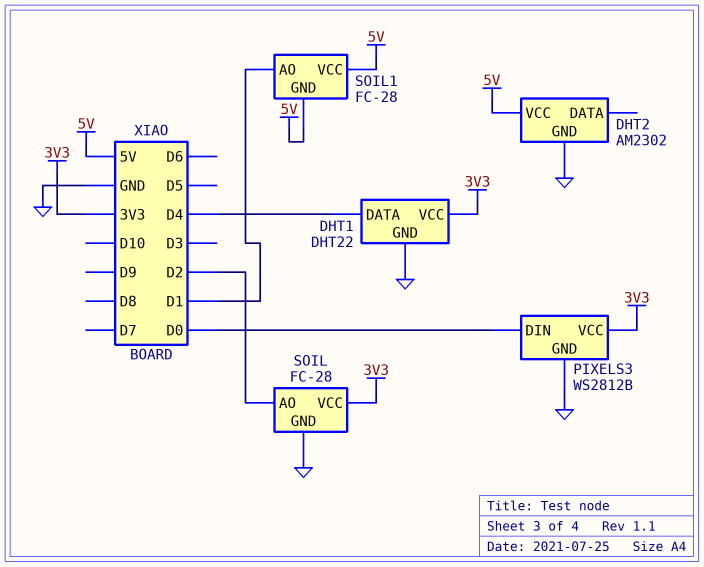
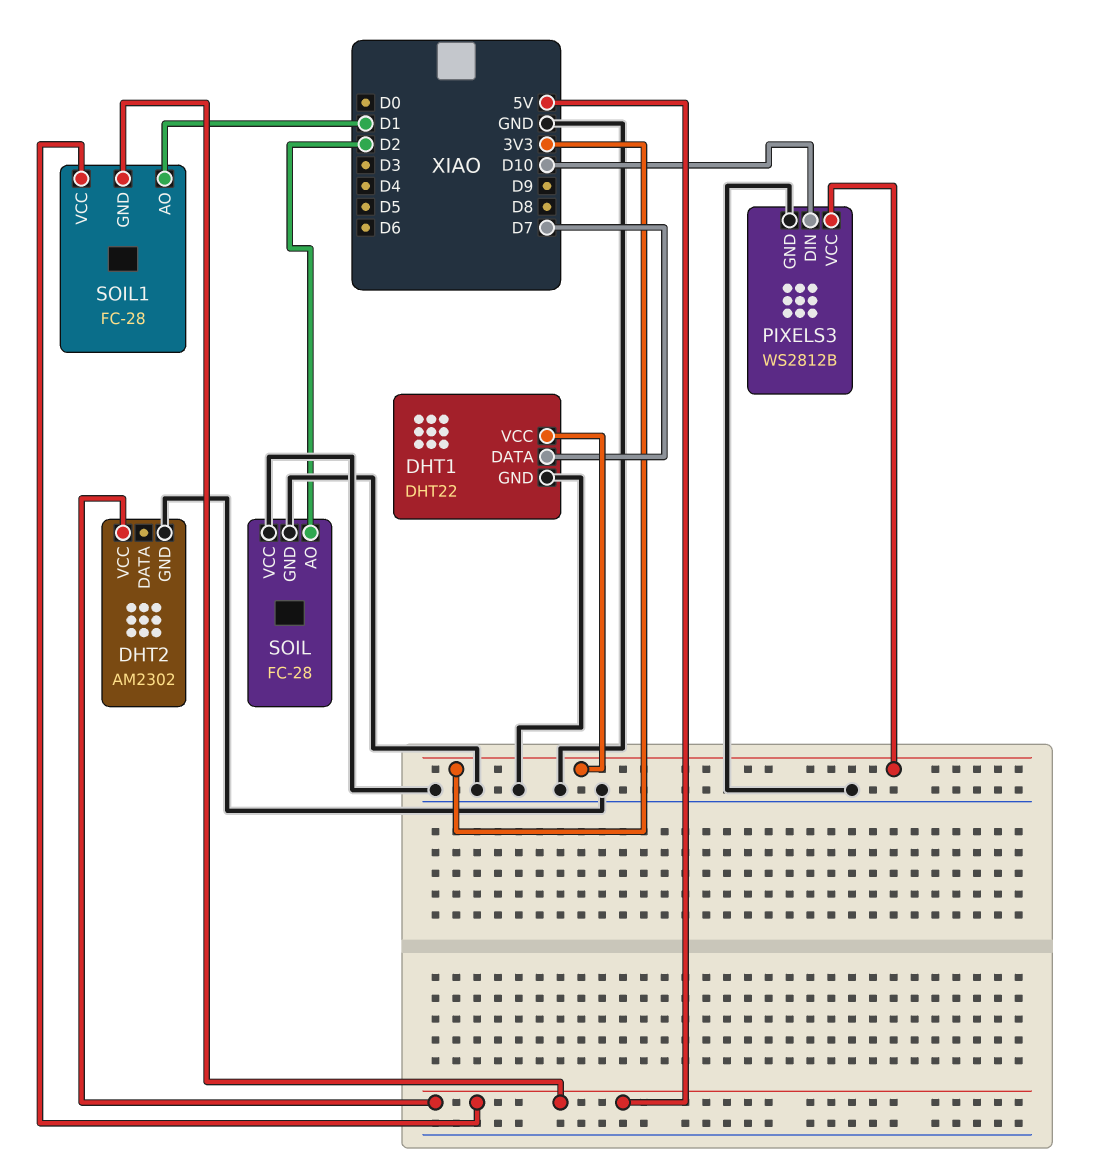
DHT1 pin DATA: D4 -> D7
PIXELS3 pin DIN: D0 -> D10
SOIL pin VCC: 3V3 -> GND

